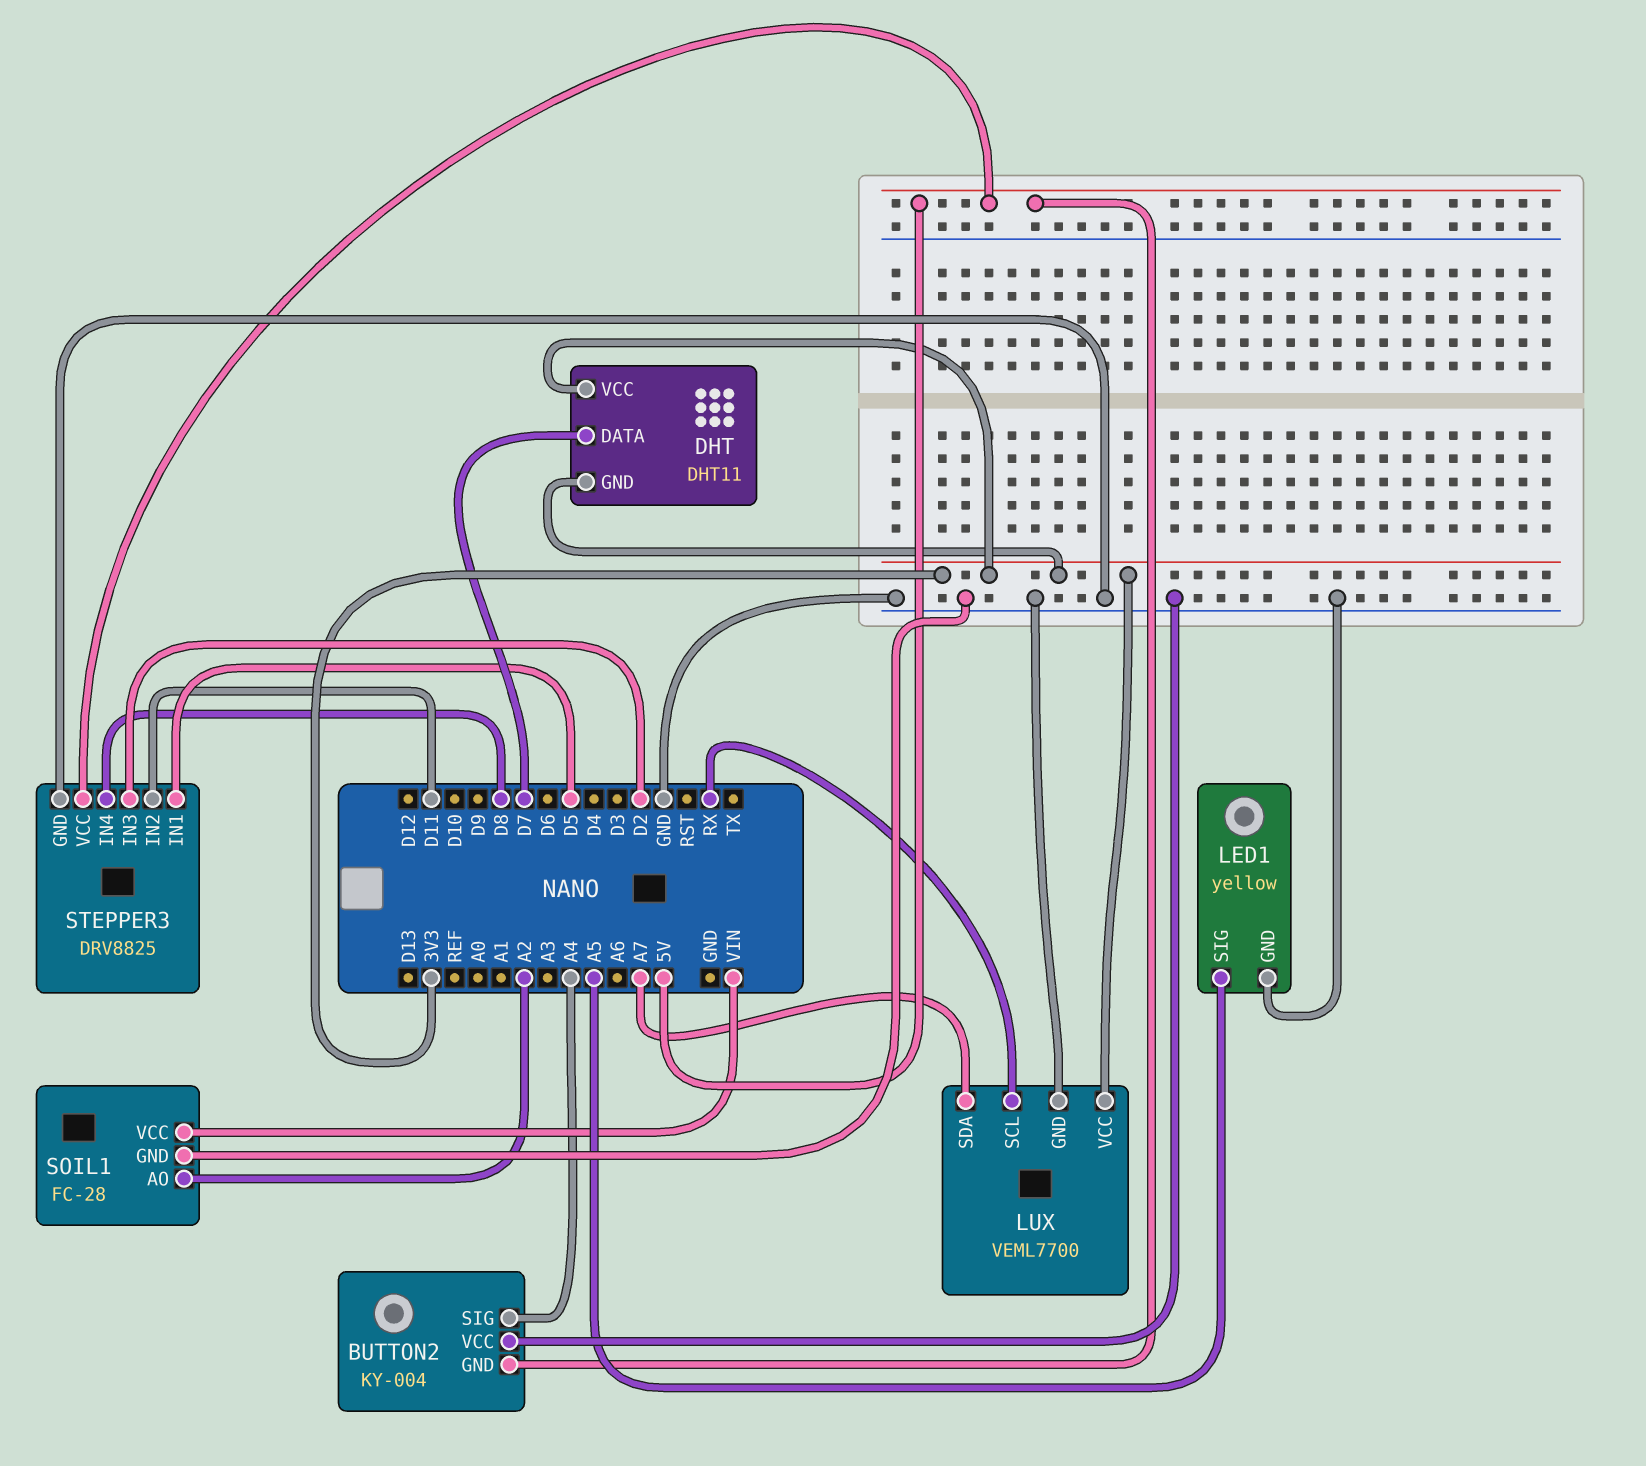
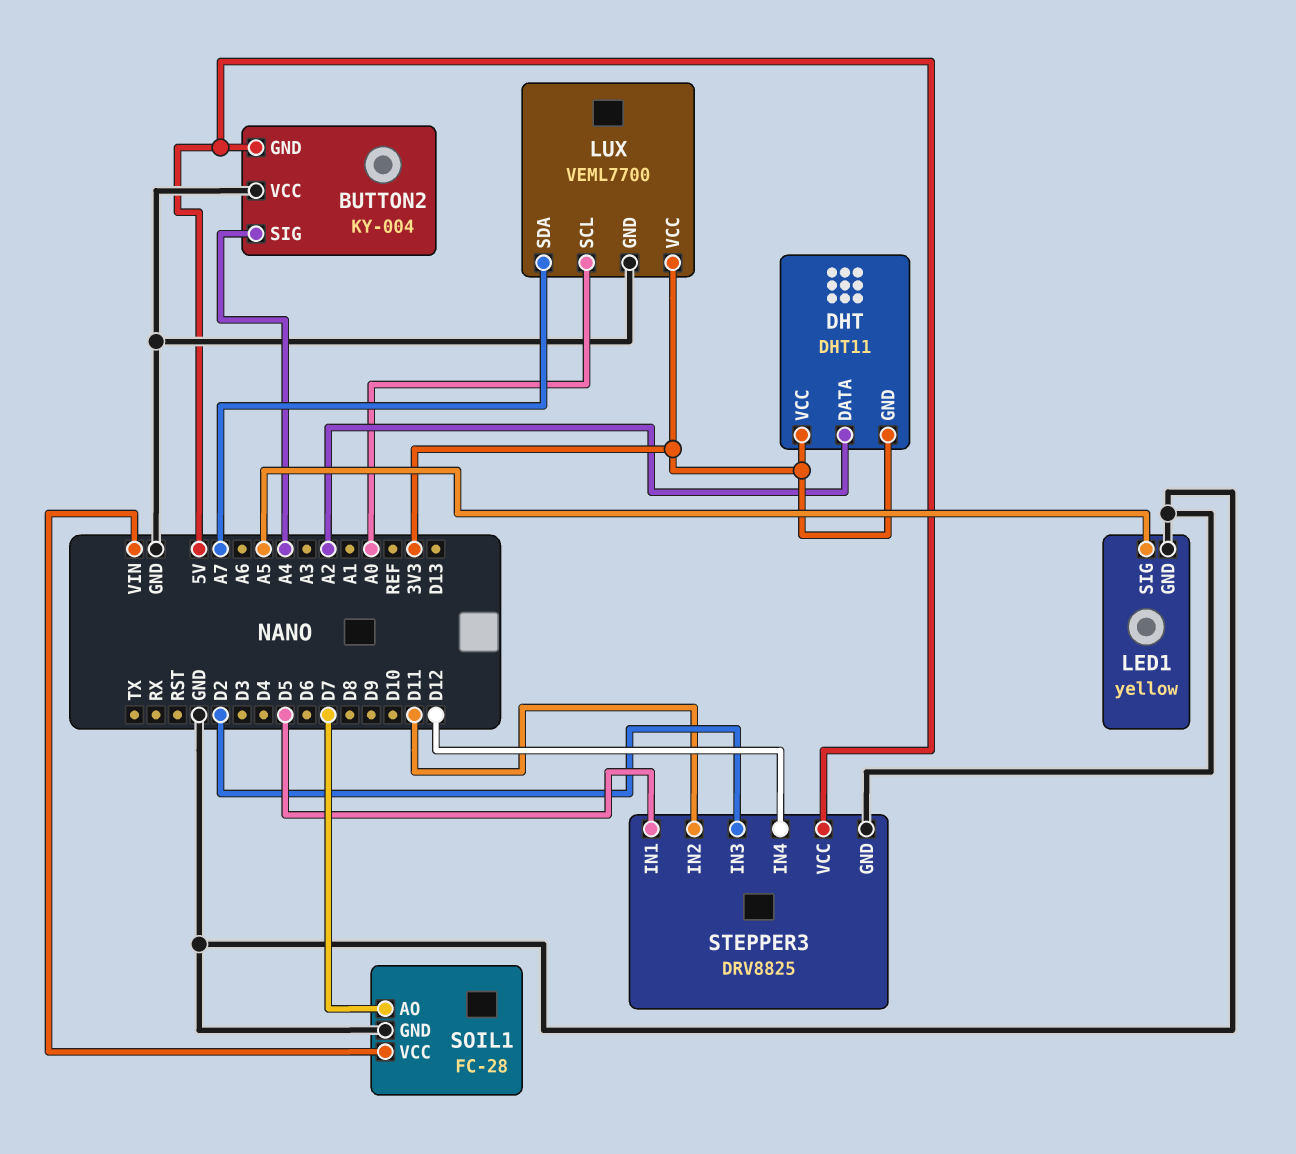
DHT pin DATA: D7 -> A2
LUX pin SCL: RX -> A0
SOIL1 pin AO: A2 -> D7
STEPPER3 pin IN4: D8 -> D12

